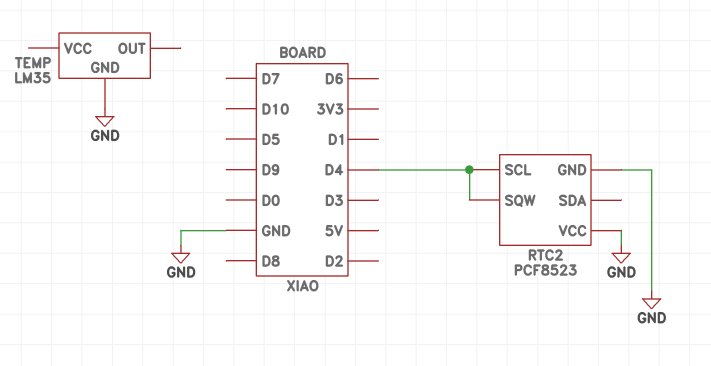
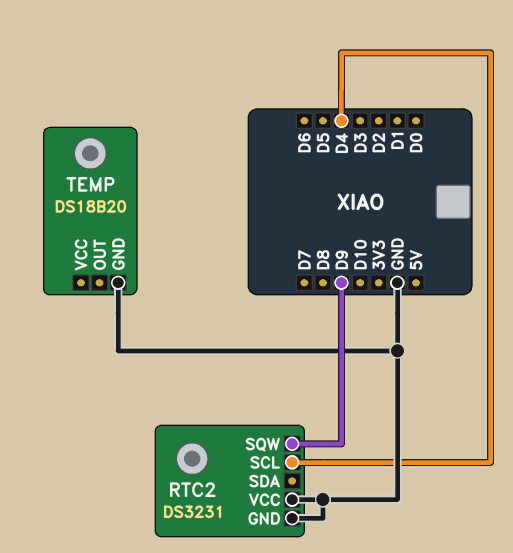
RTC2: PCF8523 -> DS3231
RTC2 pin SQW: D4 -> D9
TEMP: LM35 -> DS18B20

